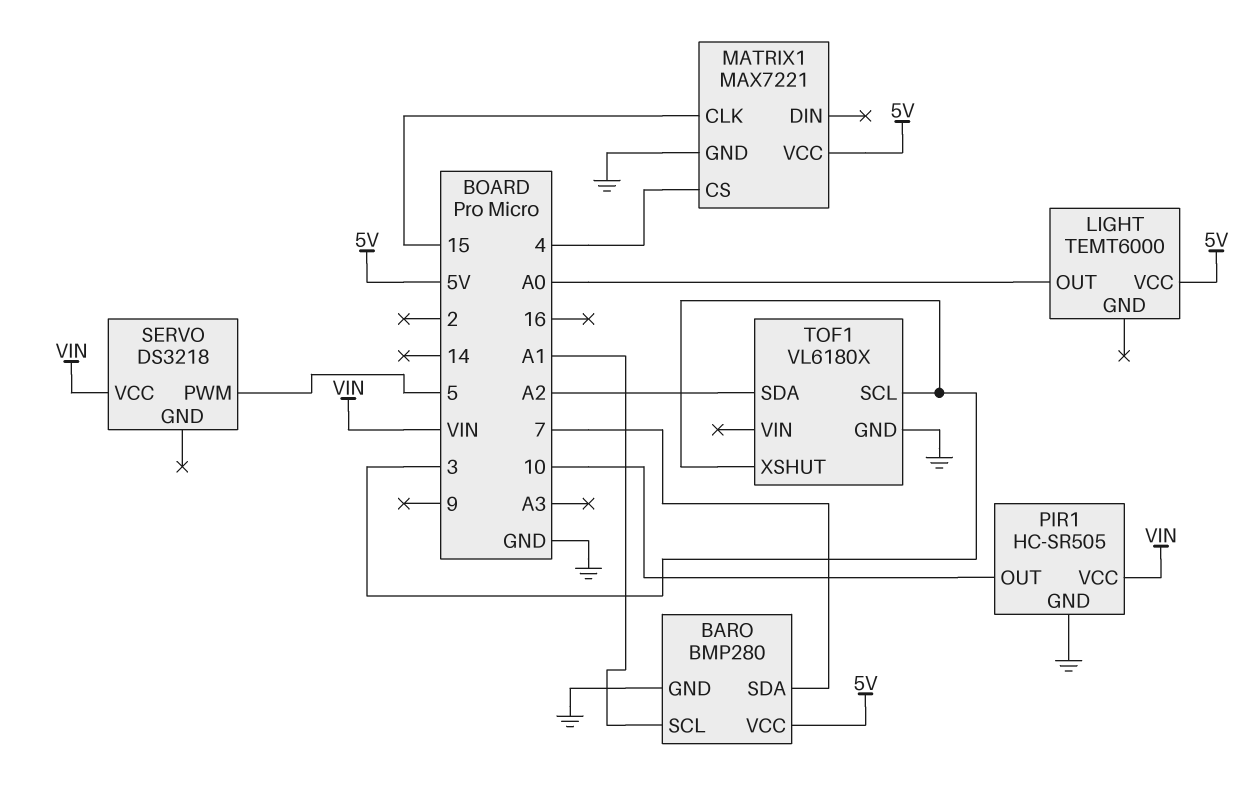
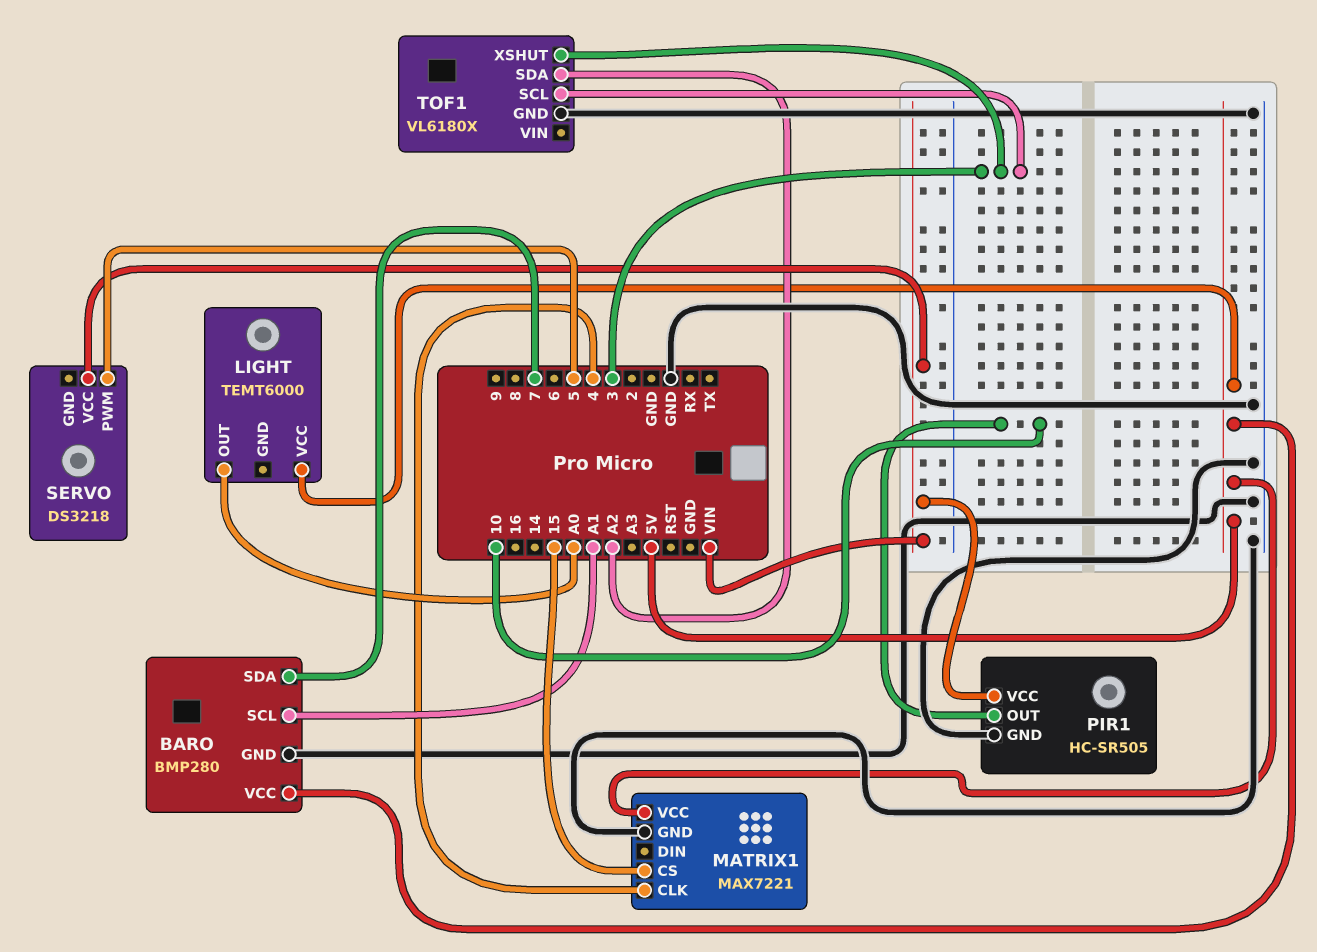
MATRIX1 pin CLK: 15 -> 4
MATRIX1 pin CS: 4 -> 15

